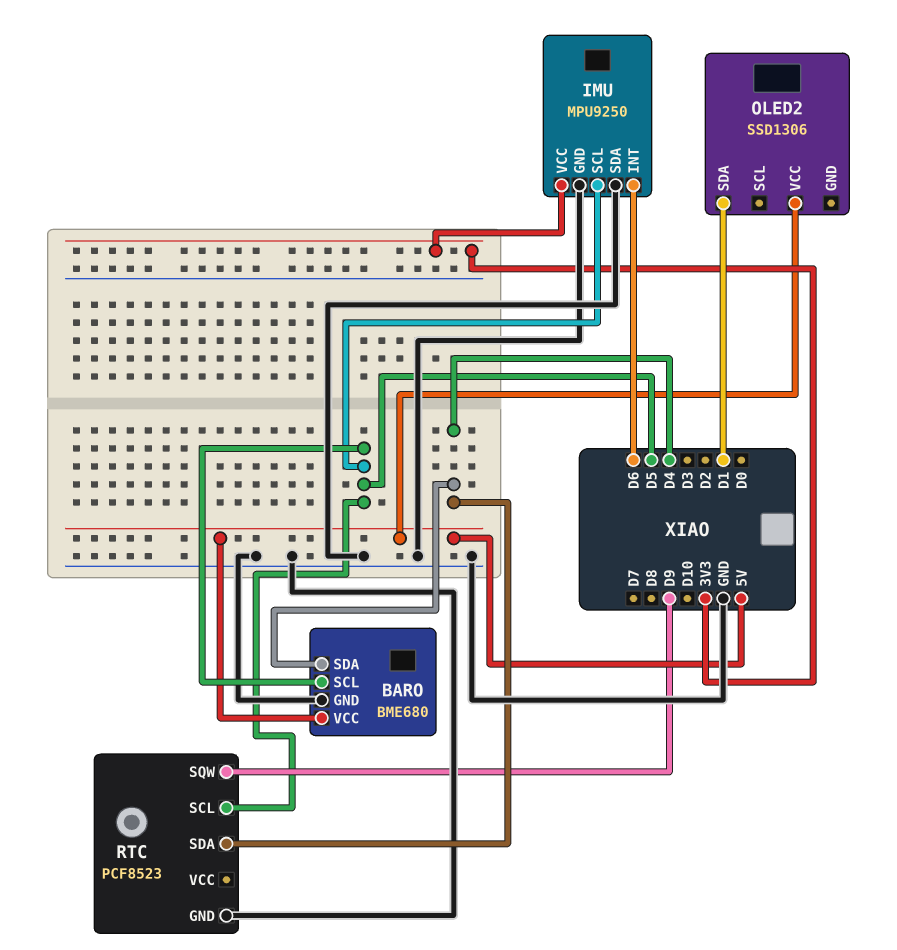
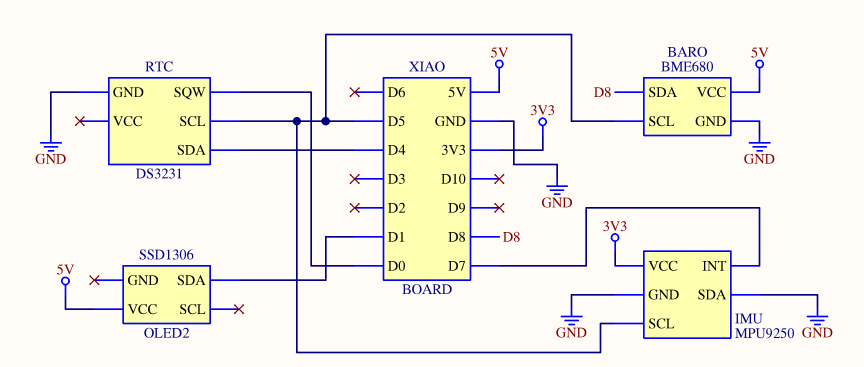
BARO pin SDA: D4 -> D8
IMU pin INT: D6 -> D7
RTC: PCF8523 -> DS3231
RTC pin SQW: D9 -> D0

